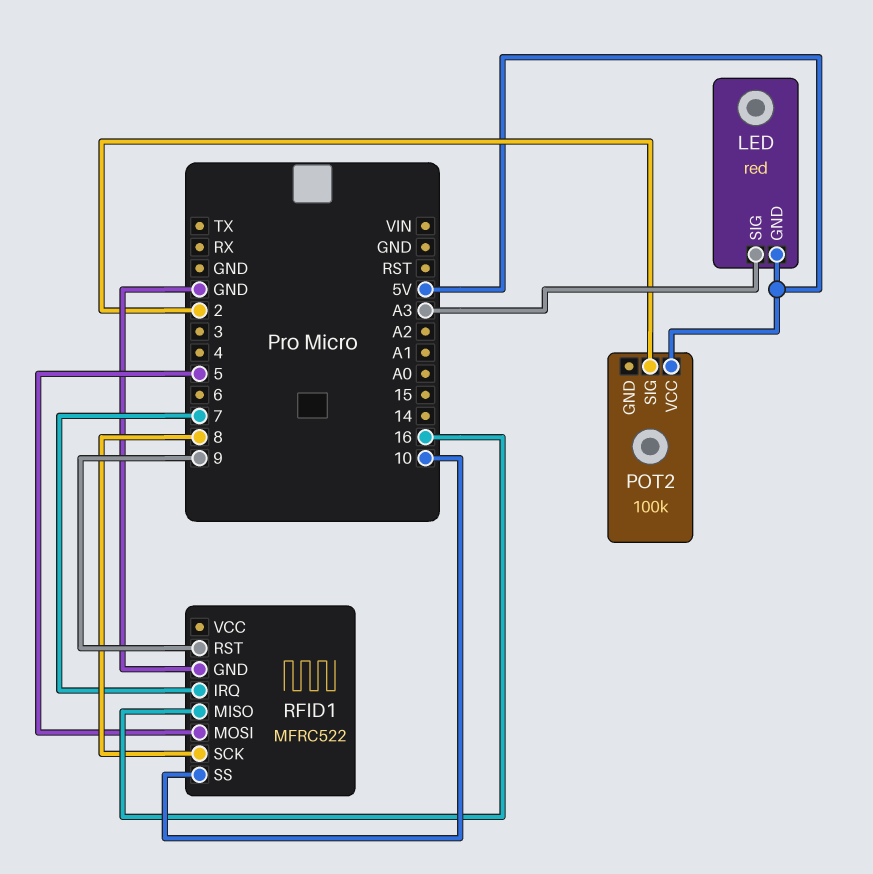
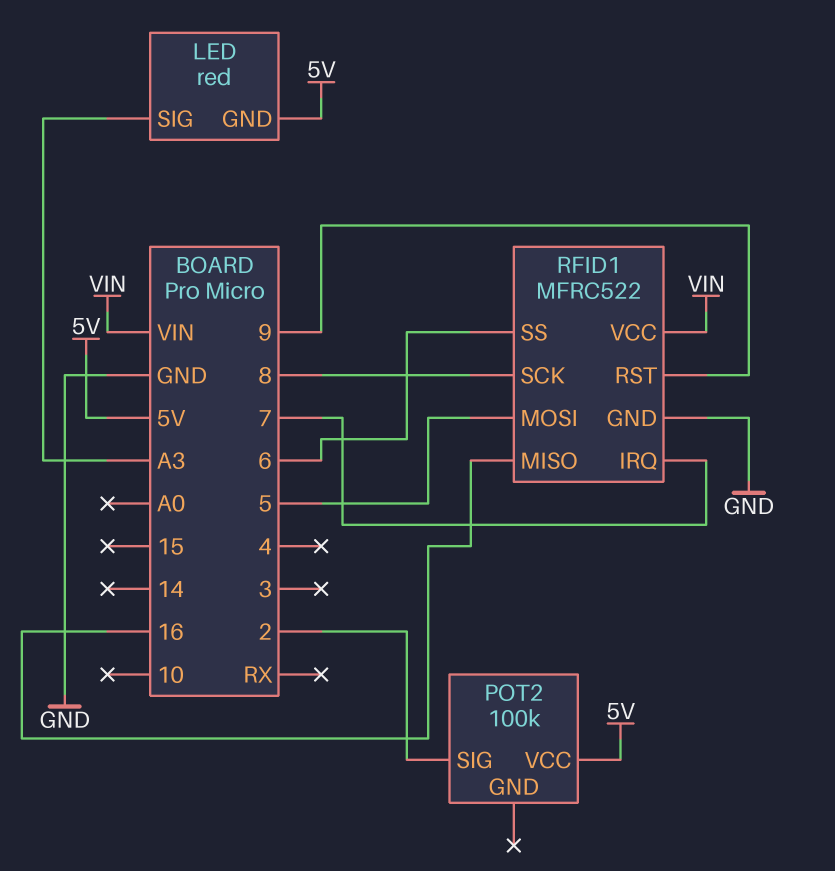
RFID1 pin SS: 10 -> 6
RFID1 pin VCC: none -> VIN

